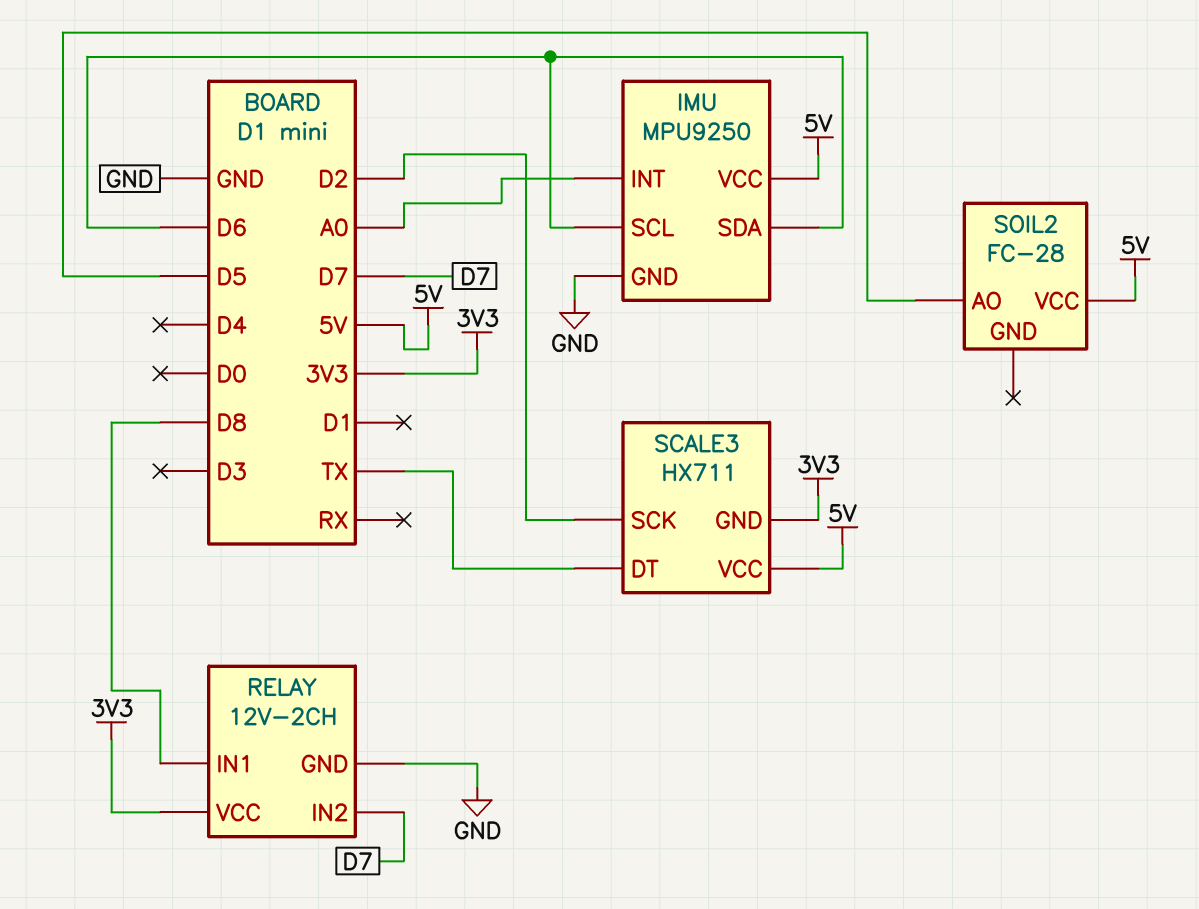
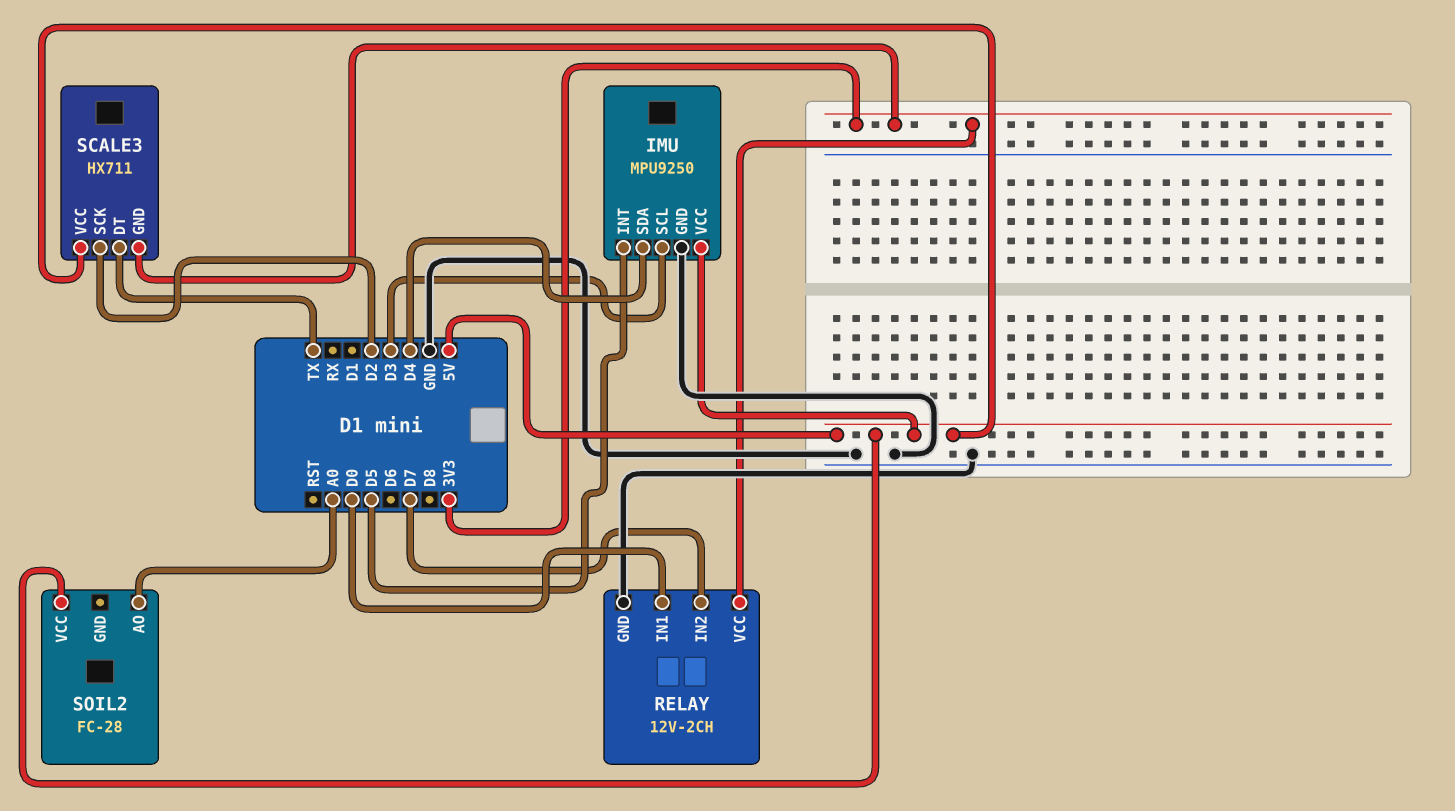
IMU pin INT: A0 -> D5
IMU pin SCL: D6 -> D3
IMU pin SDA: D6 -> D4
RELAY pin IN1: D8 -> D0
SOIL2 pin AO: D5 -> A0

